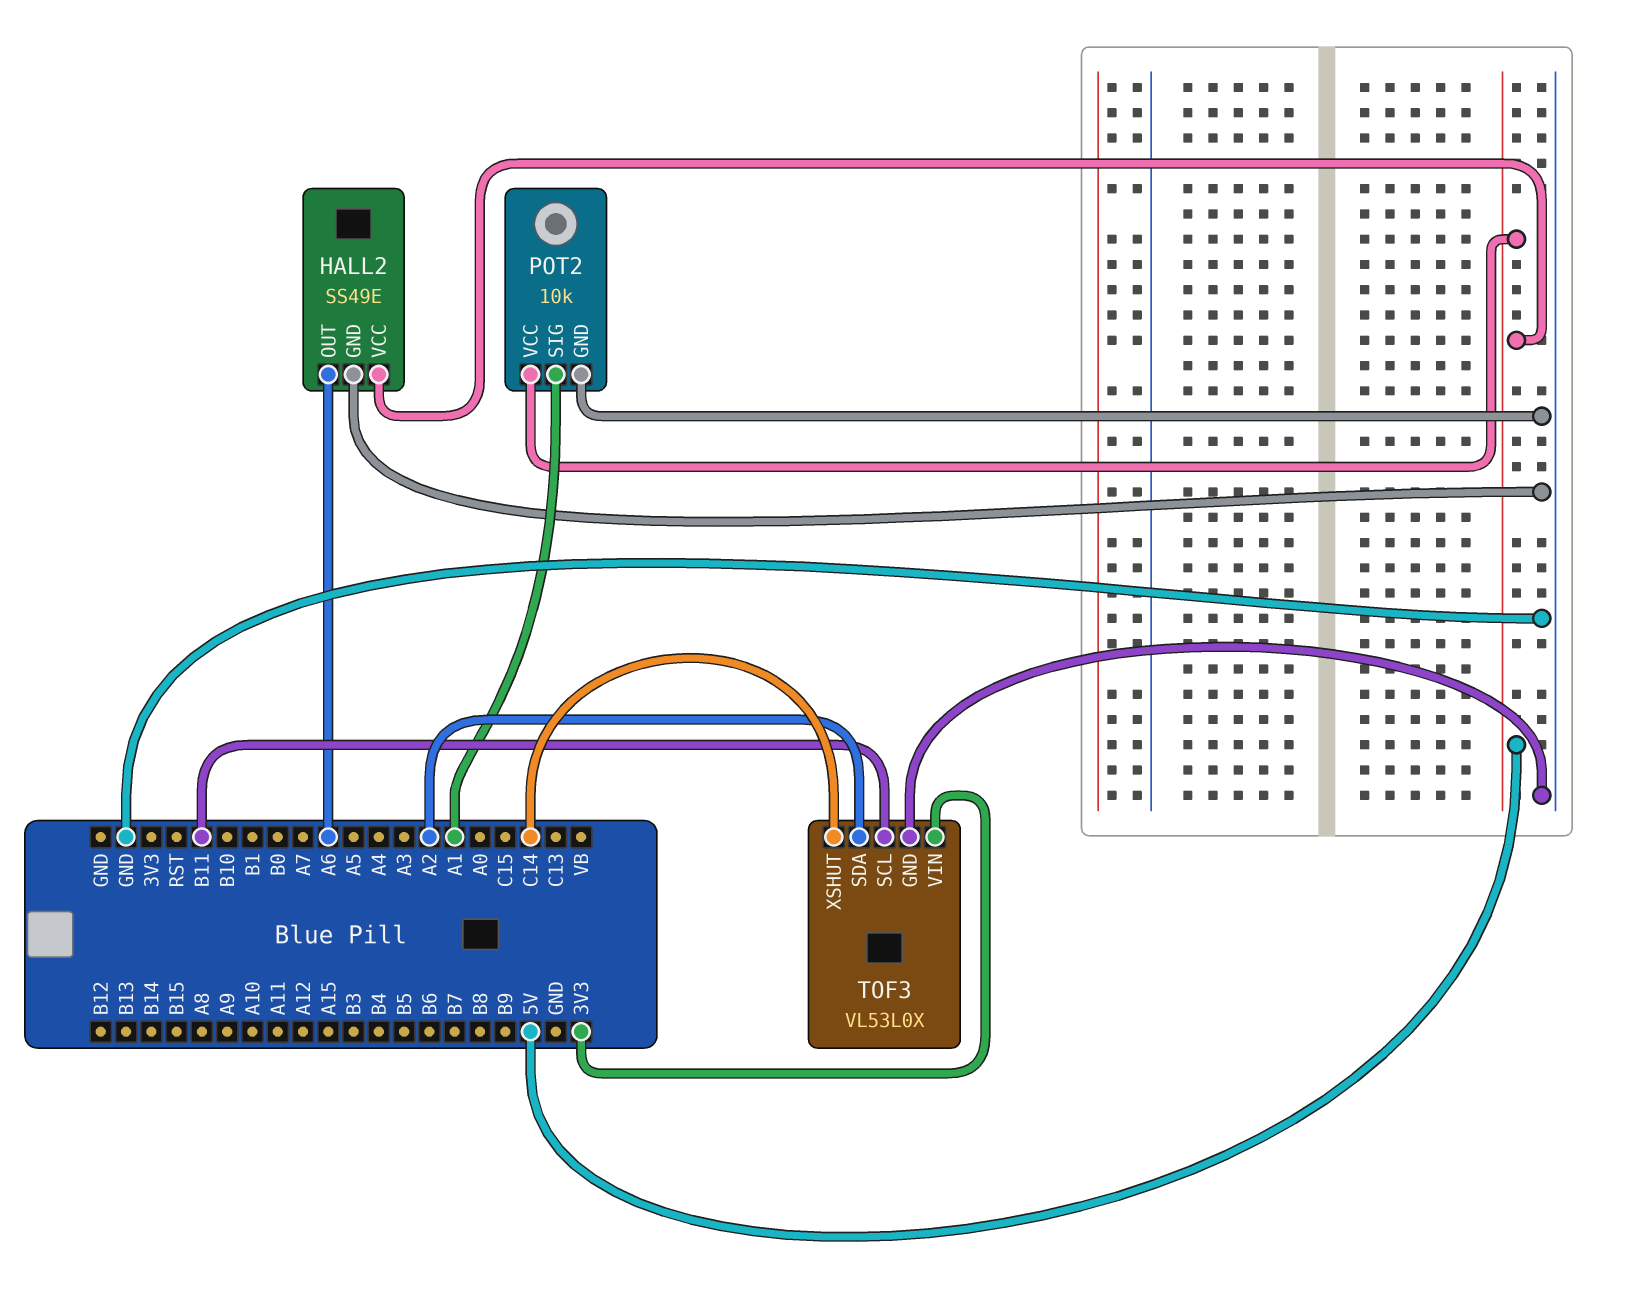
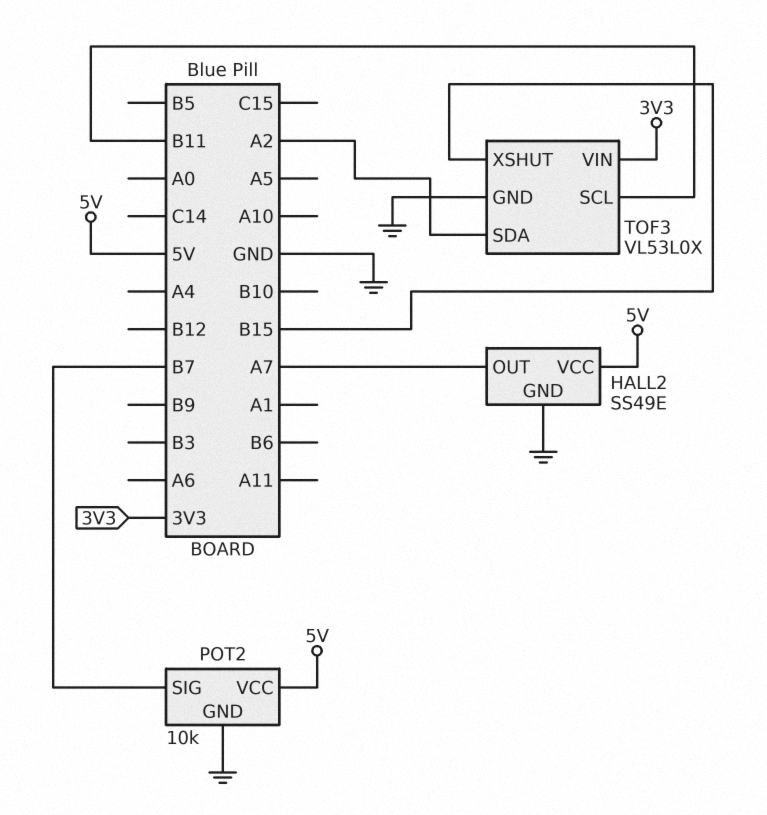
HALL2 pin OUT: A6 -> A7
POT2 pin SIG: A1 -> B7
TOF3 pin XSHUT: C14 -> B15

